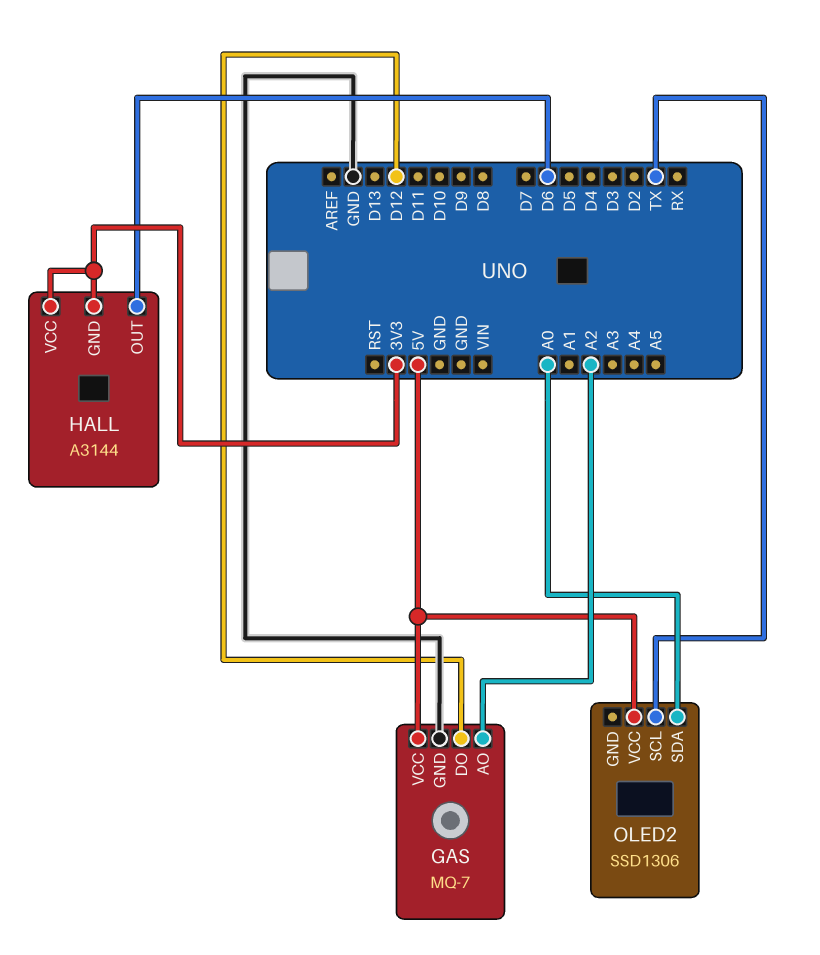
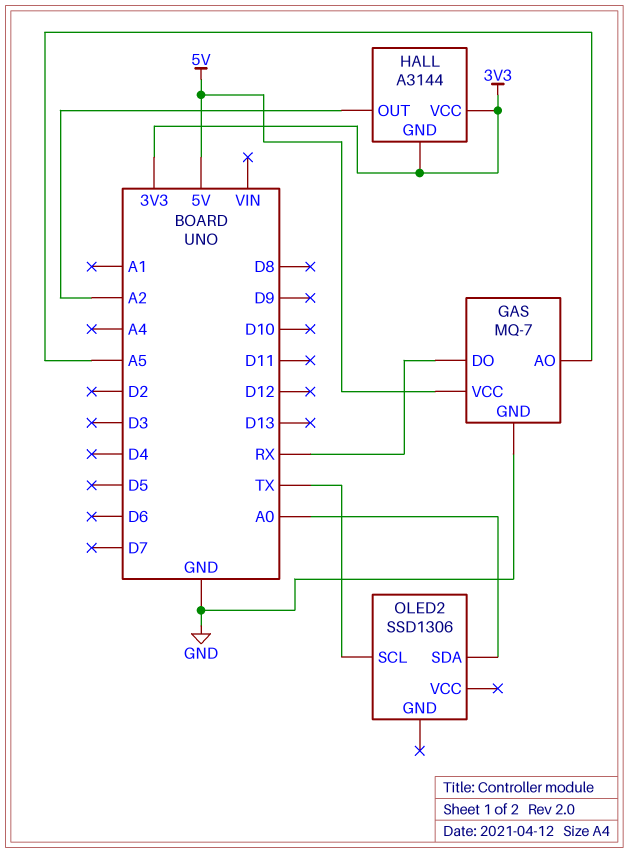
GAS pin AO: A2 -> A5
GAS pin DO: D12 -> RX
HALL pin OUT: D6 -> A2
OLED2 pin VCC: 5V -> none

